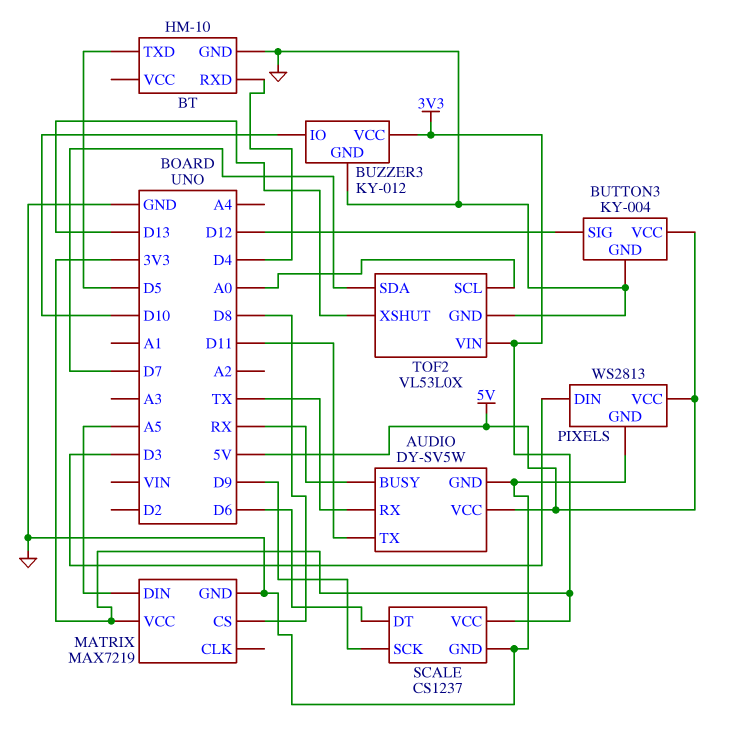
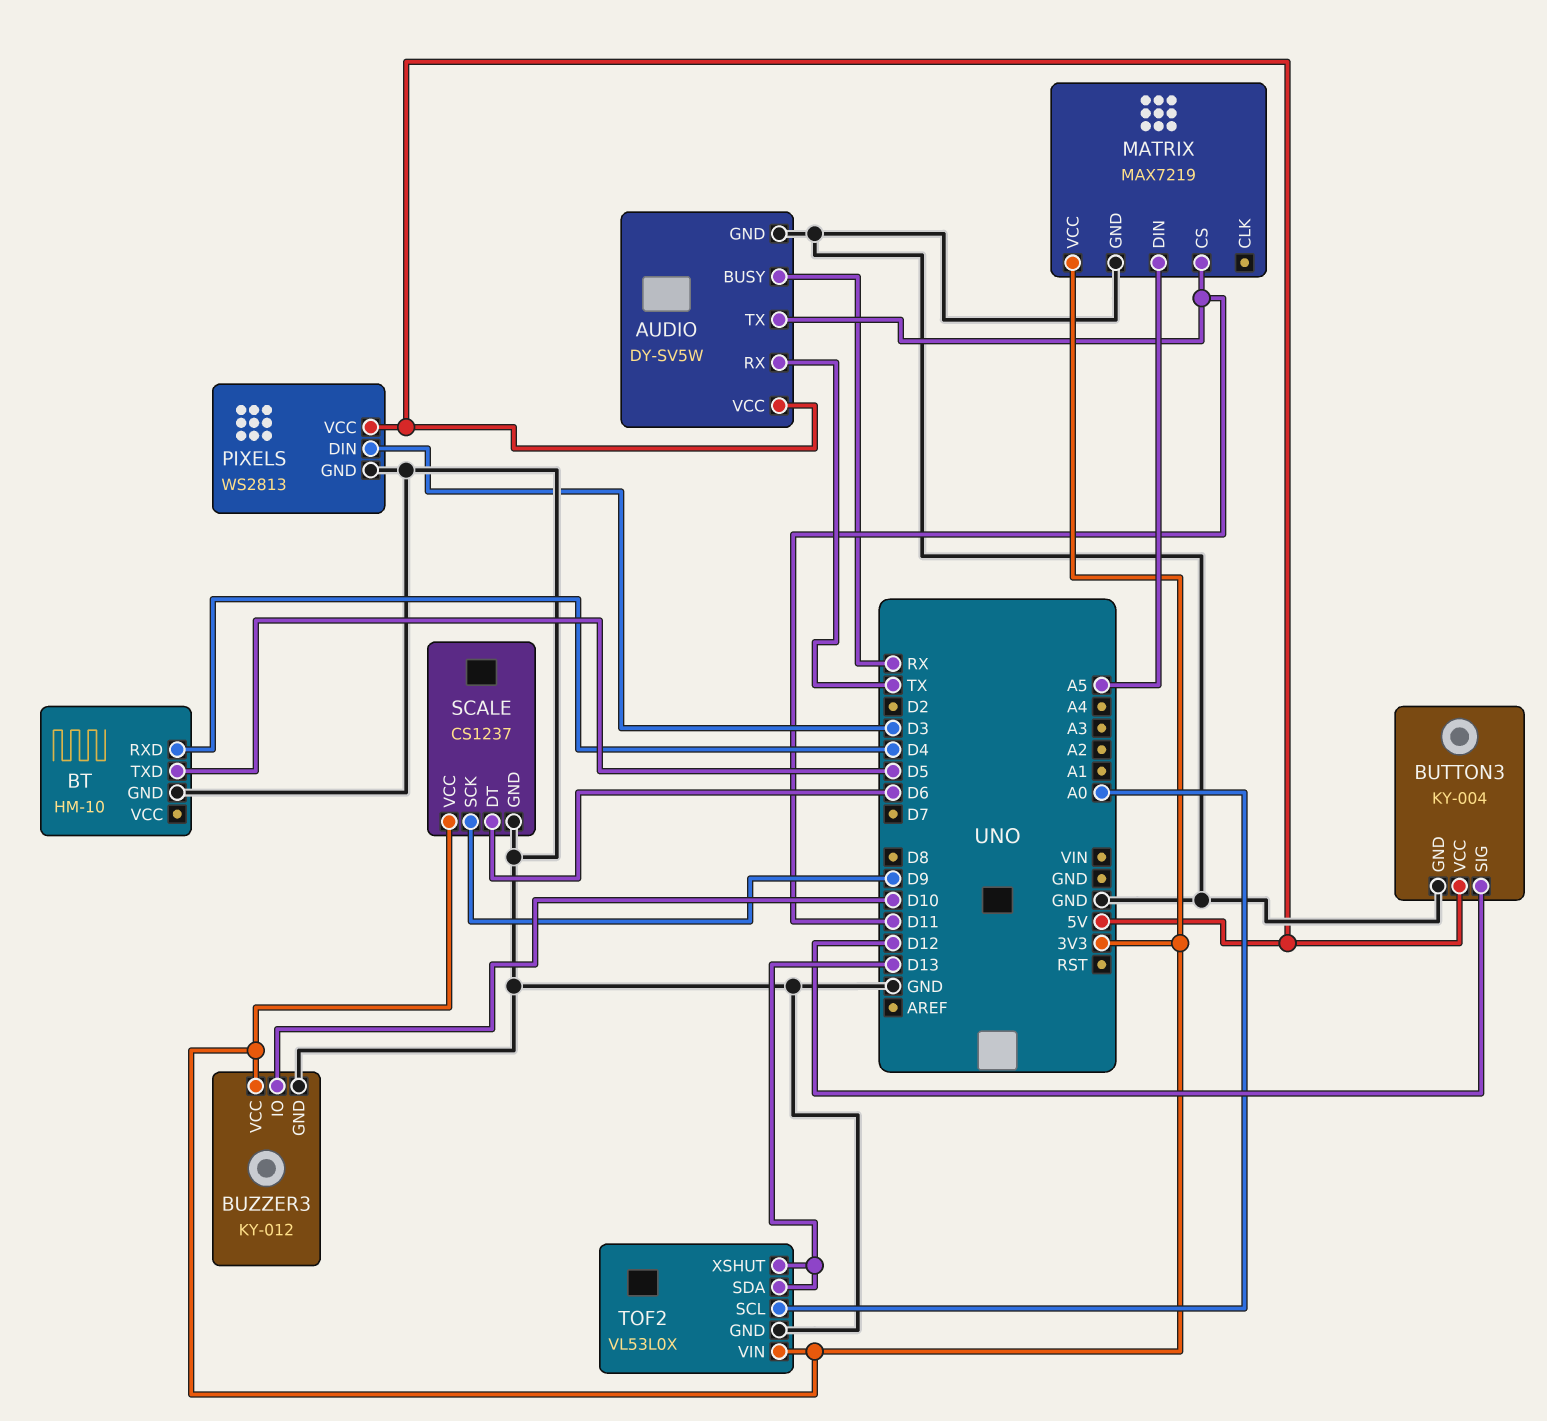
MATRIX pin CS: D8 -> D11
TOF2 pin SDA: D7 -> D13

